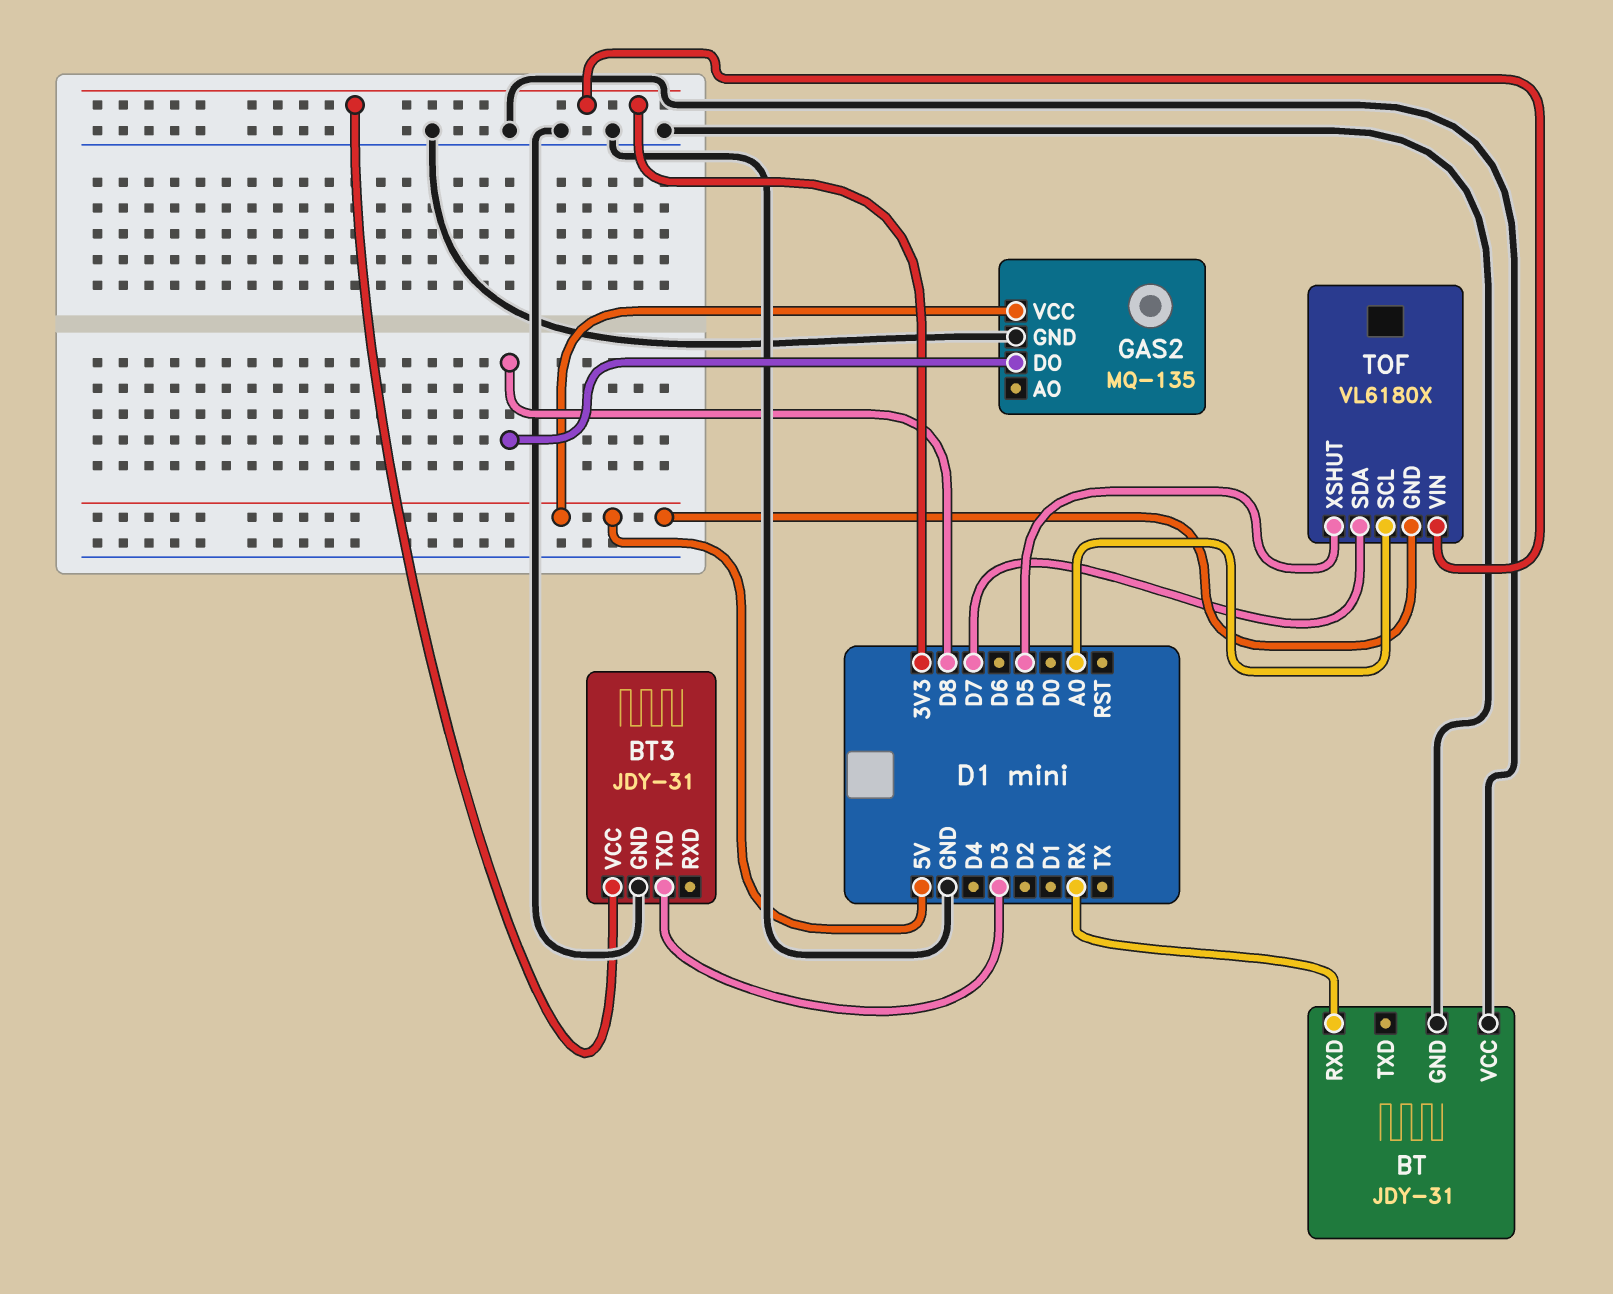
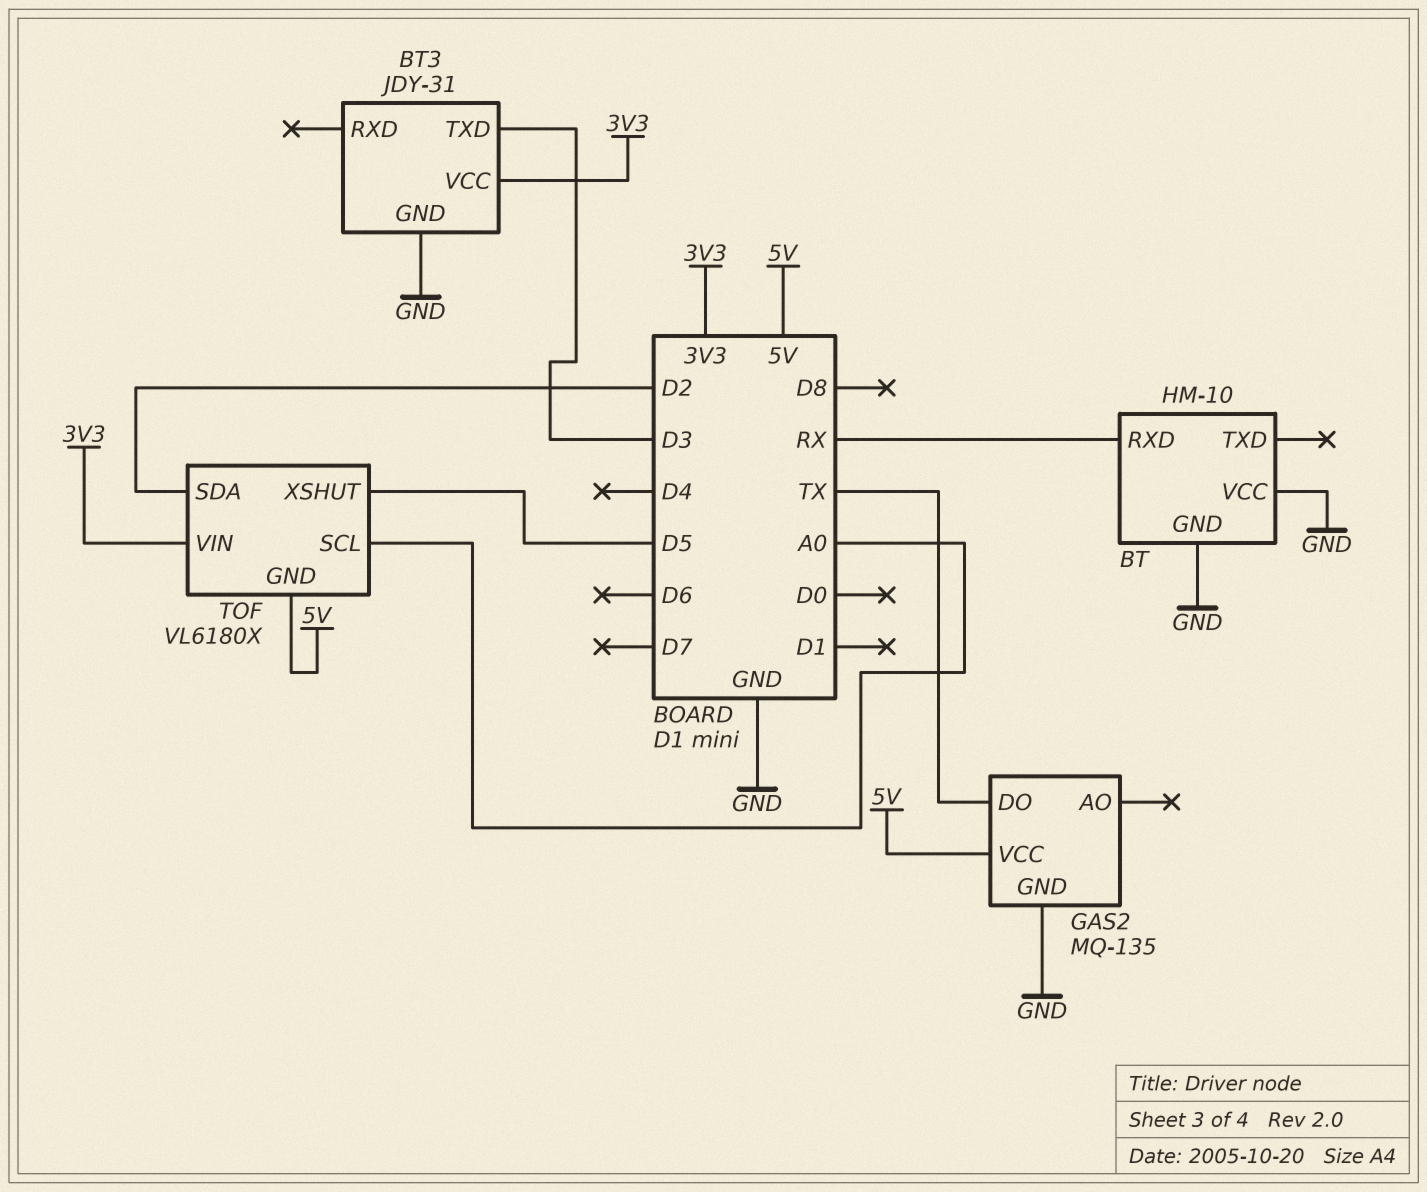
BT: JDY-31 -> HM-10
GAS2 pin DO: D8 -> TX
TOF pin SDA: D7 -> D2

